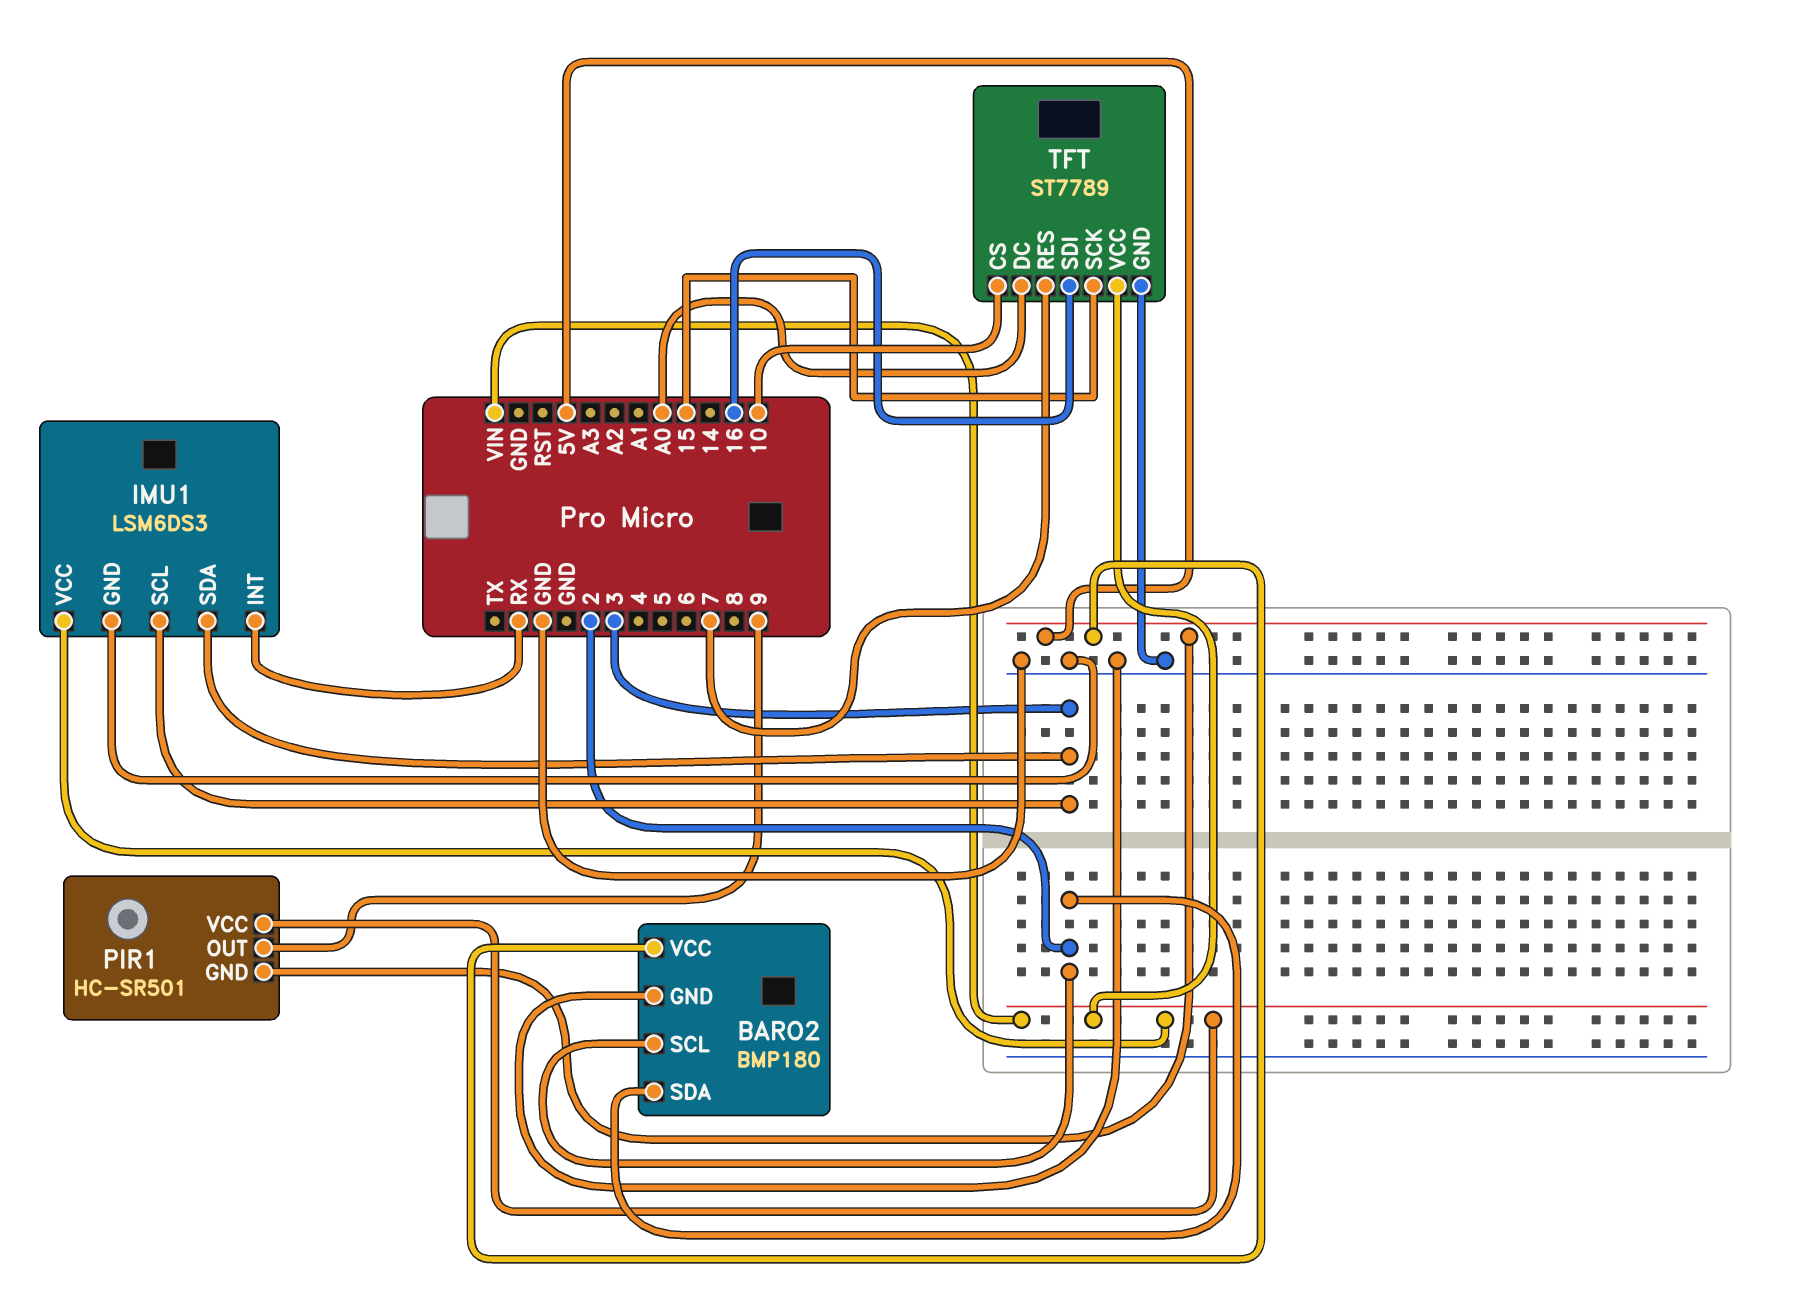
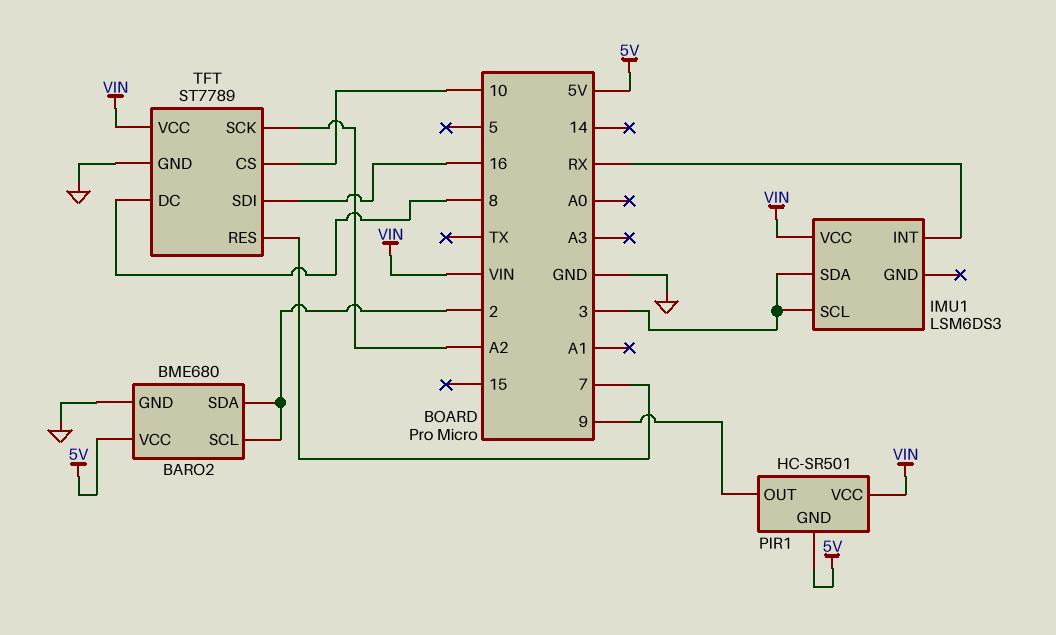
BARO2: BMP180 -> BME680
IMU1 pin GND: GND -> none
TFT pin DC: A0 -> 8
TFT pin SCK: 15 -> A2

